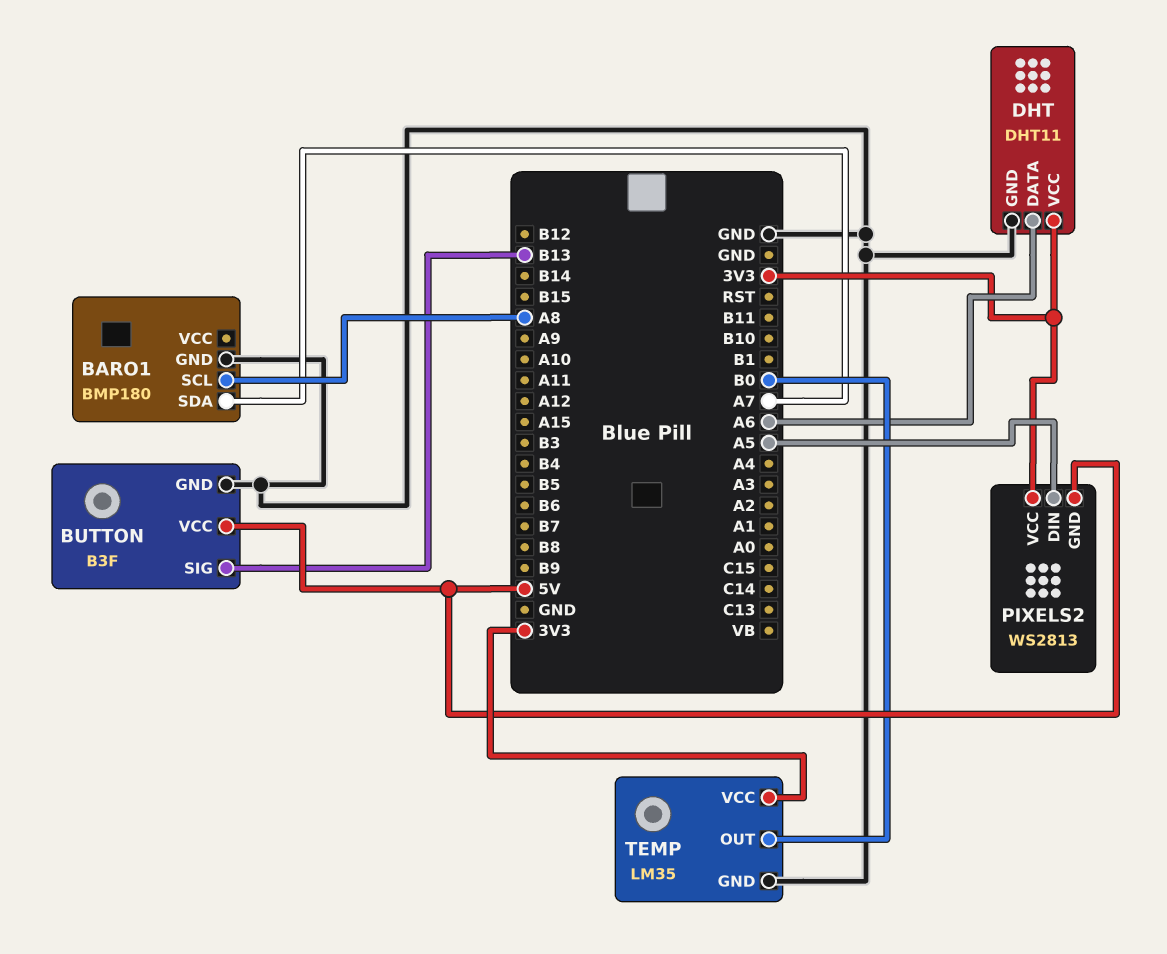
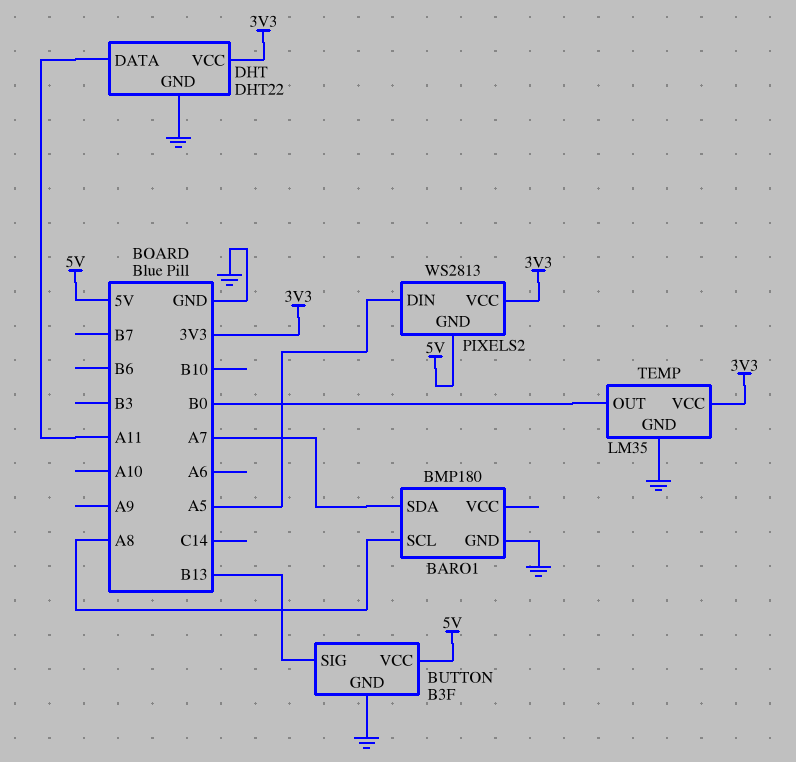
DHT: DHT11 -> DHT22
DHT pin DATA: A6 -> A11

